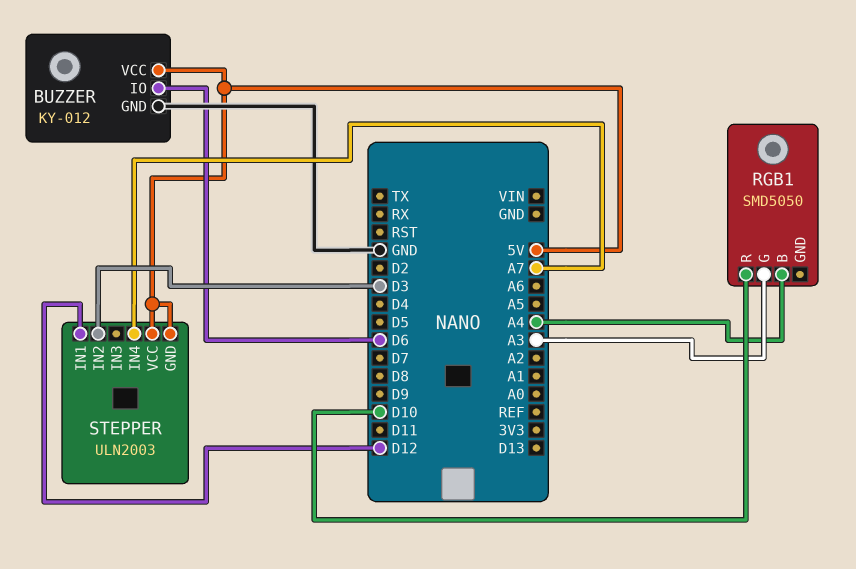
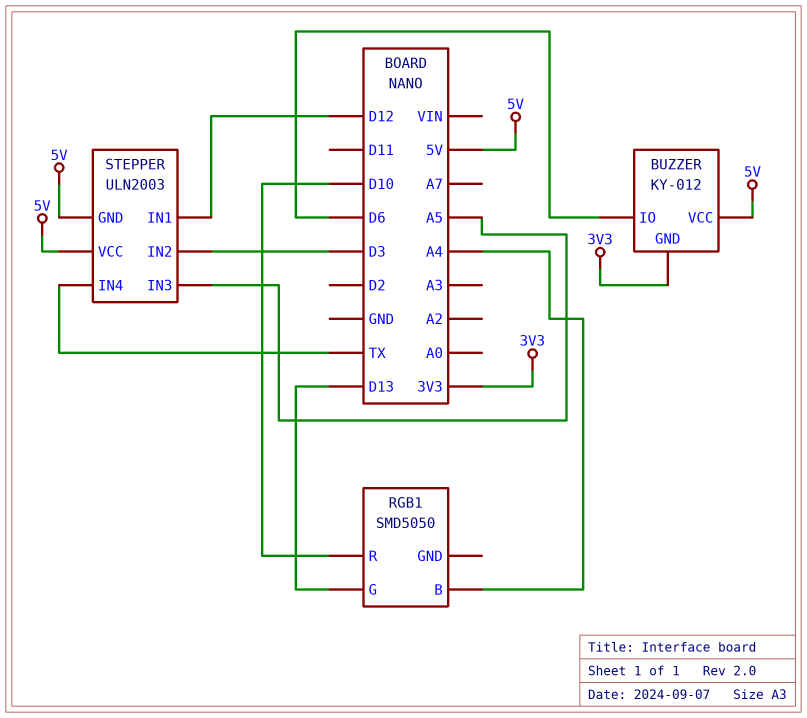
BUZZER pin GND: GND -> 3V3
RGB1 pin G: A3 -> D13
STEPPER pin IN3: none -> A5
STEPPER pin IN4: A7 -> TX

